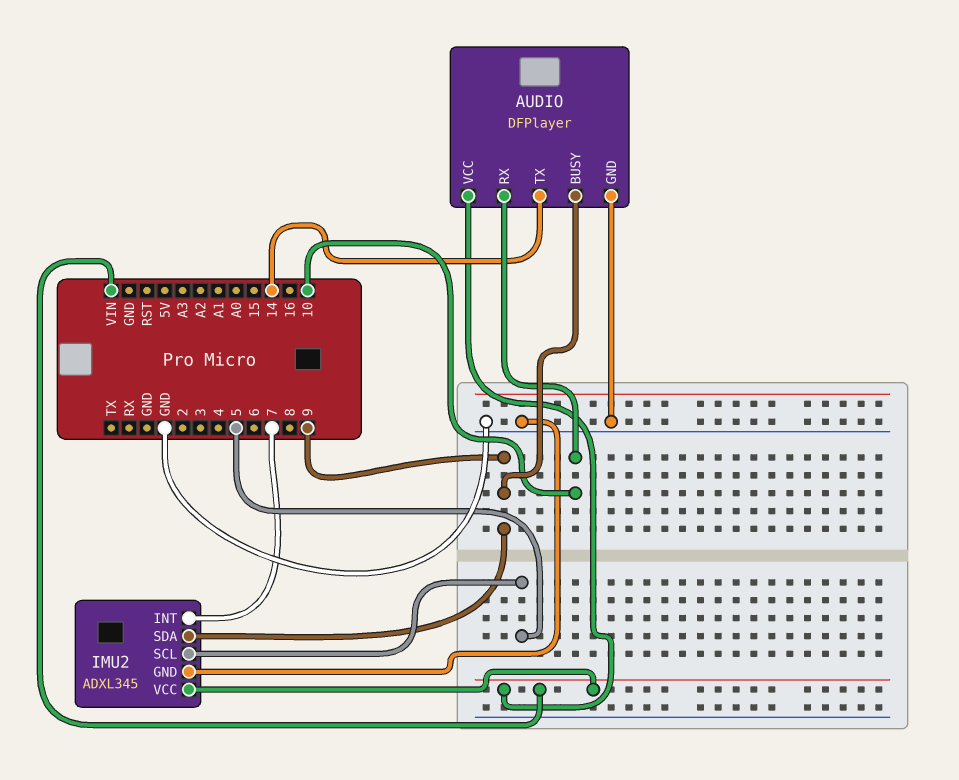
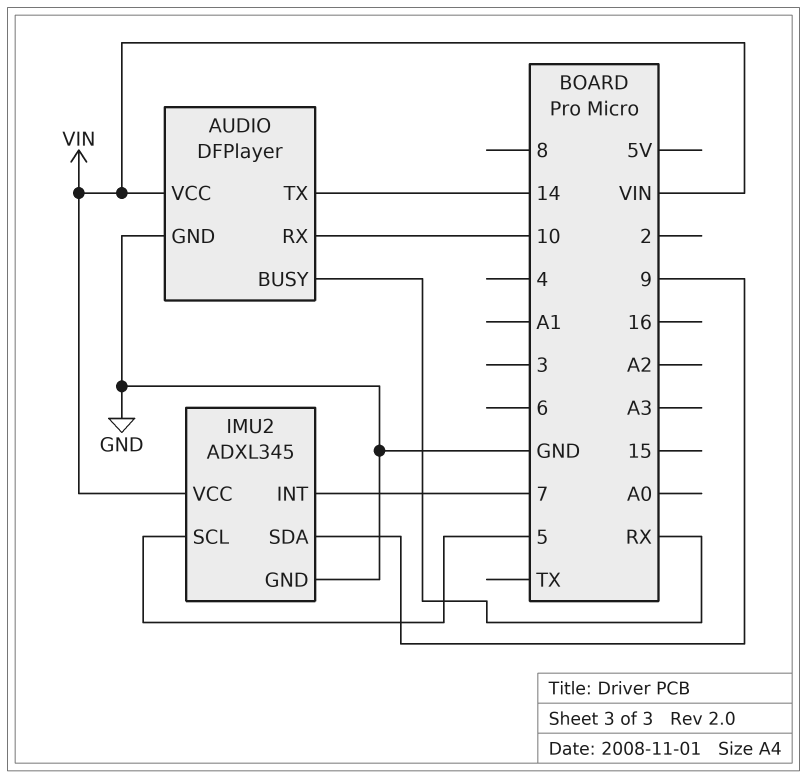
AUDIO pin BUSY: 9 -> RX

